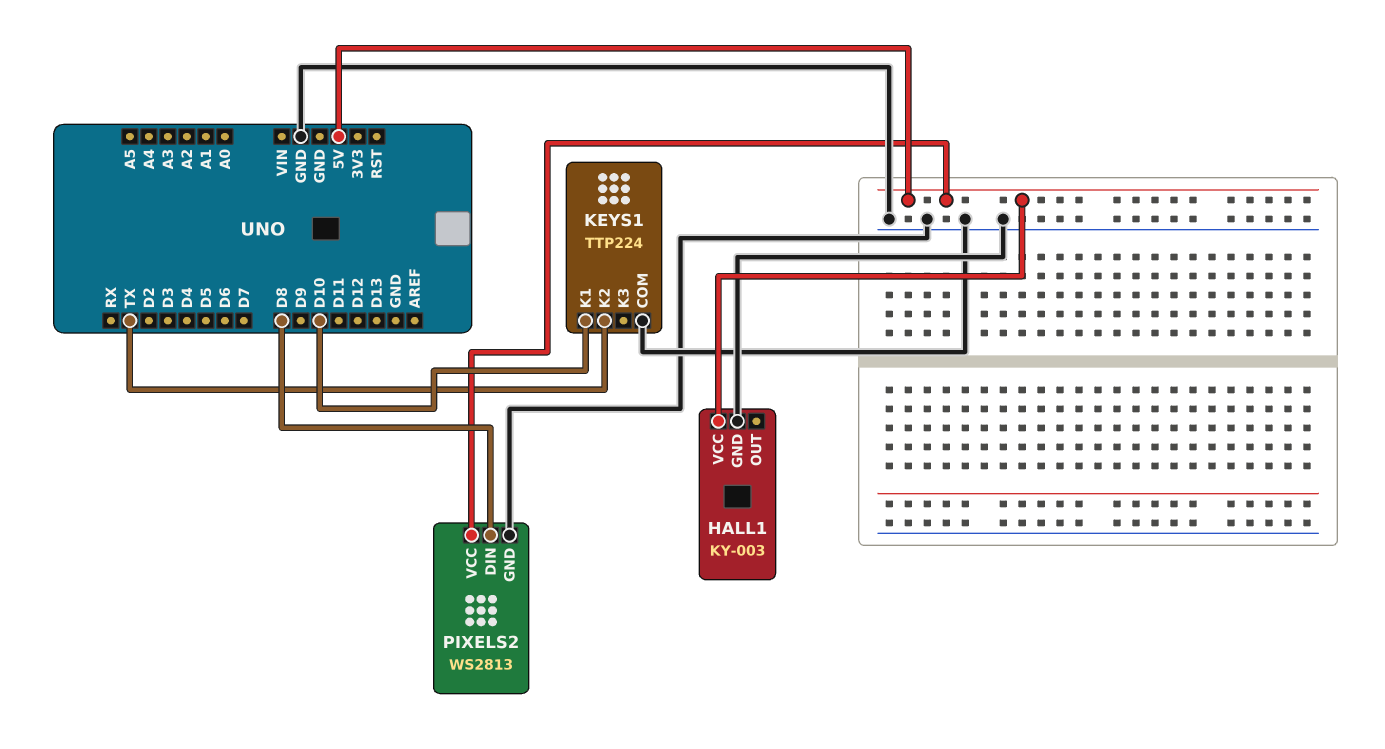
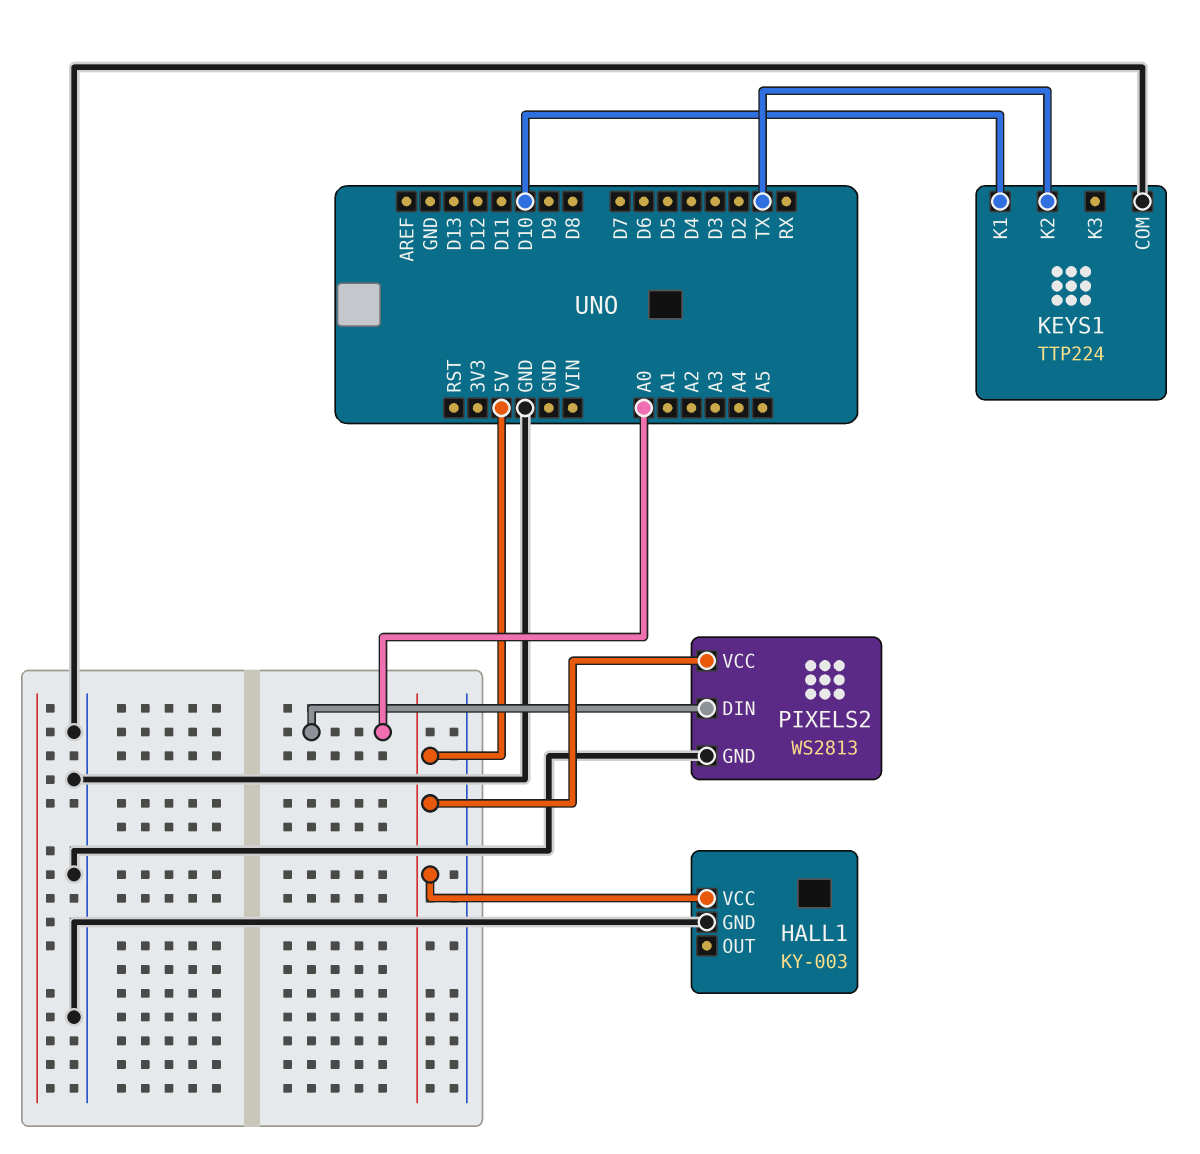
PIXELS2 pin DIN: D8 -> A0

